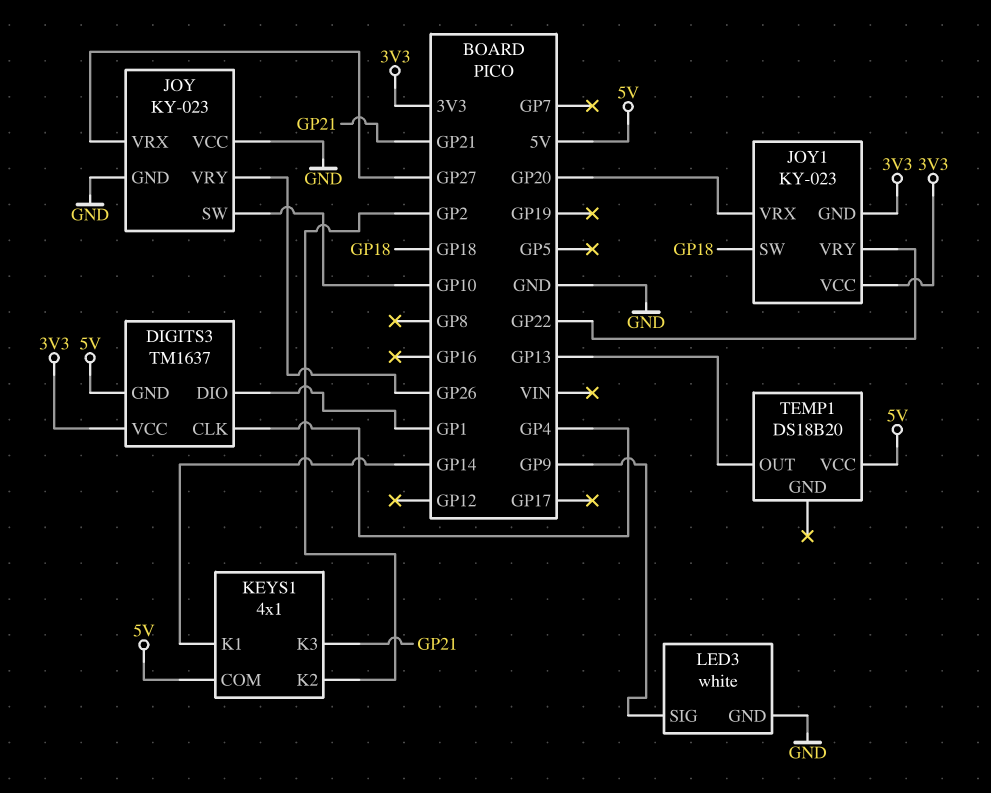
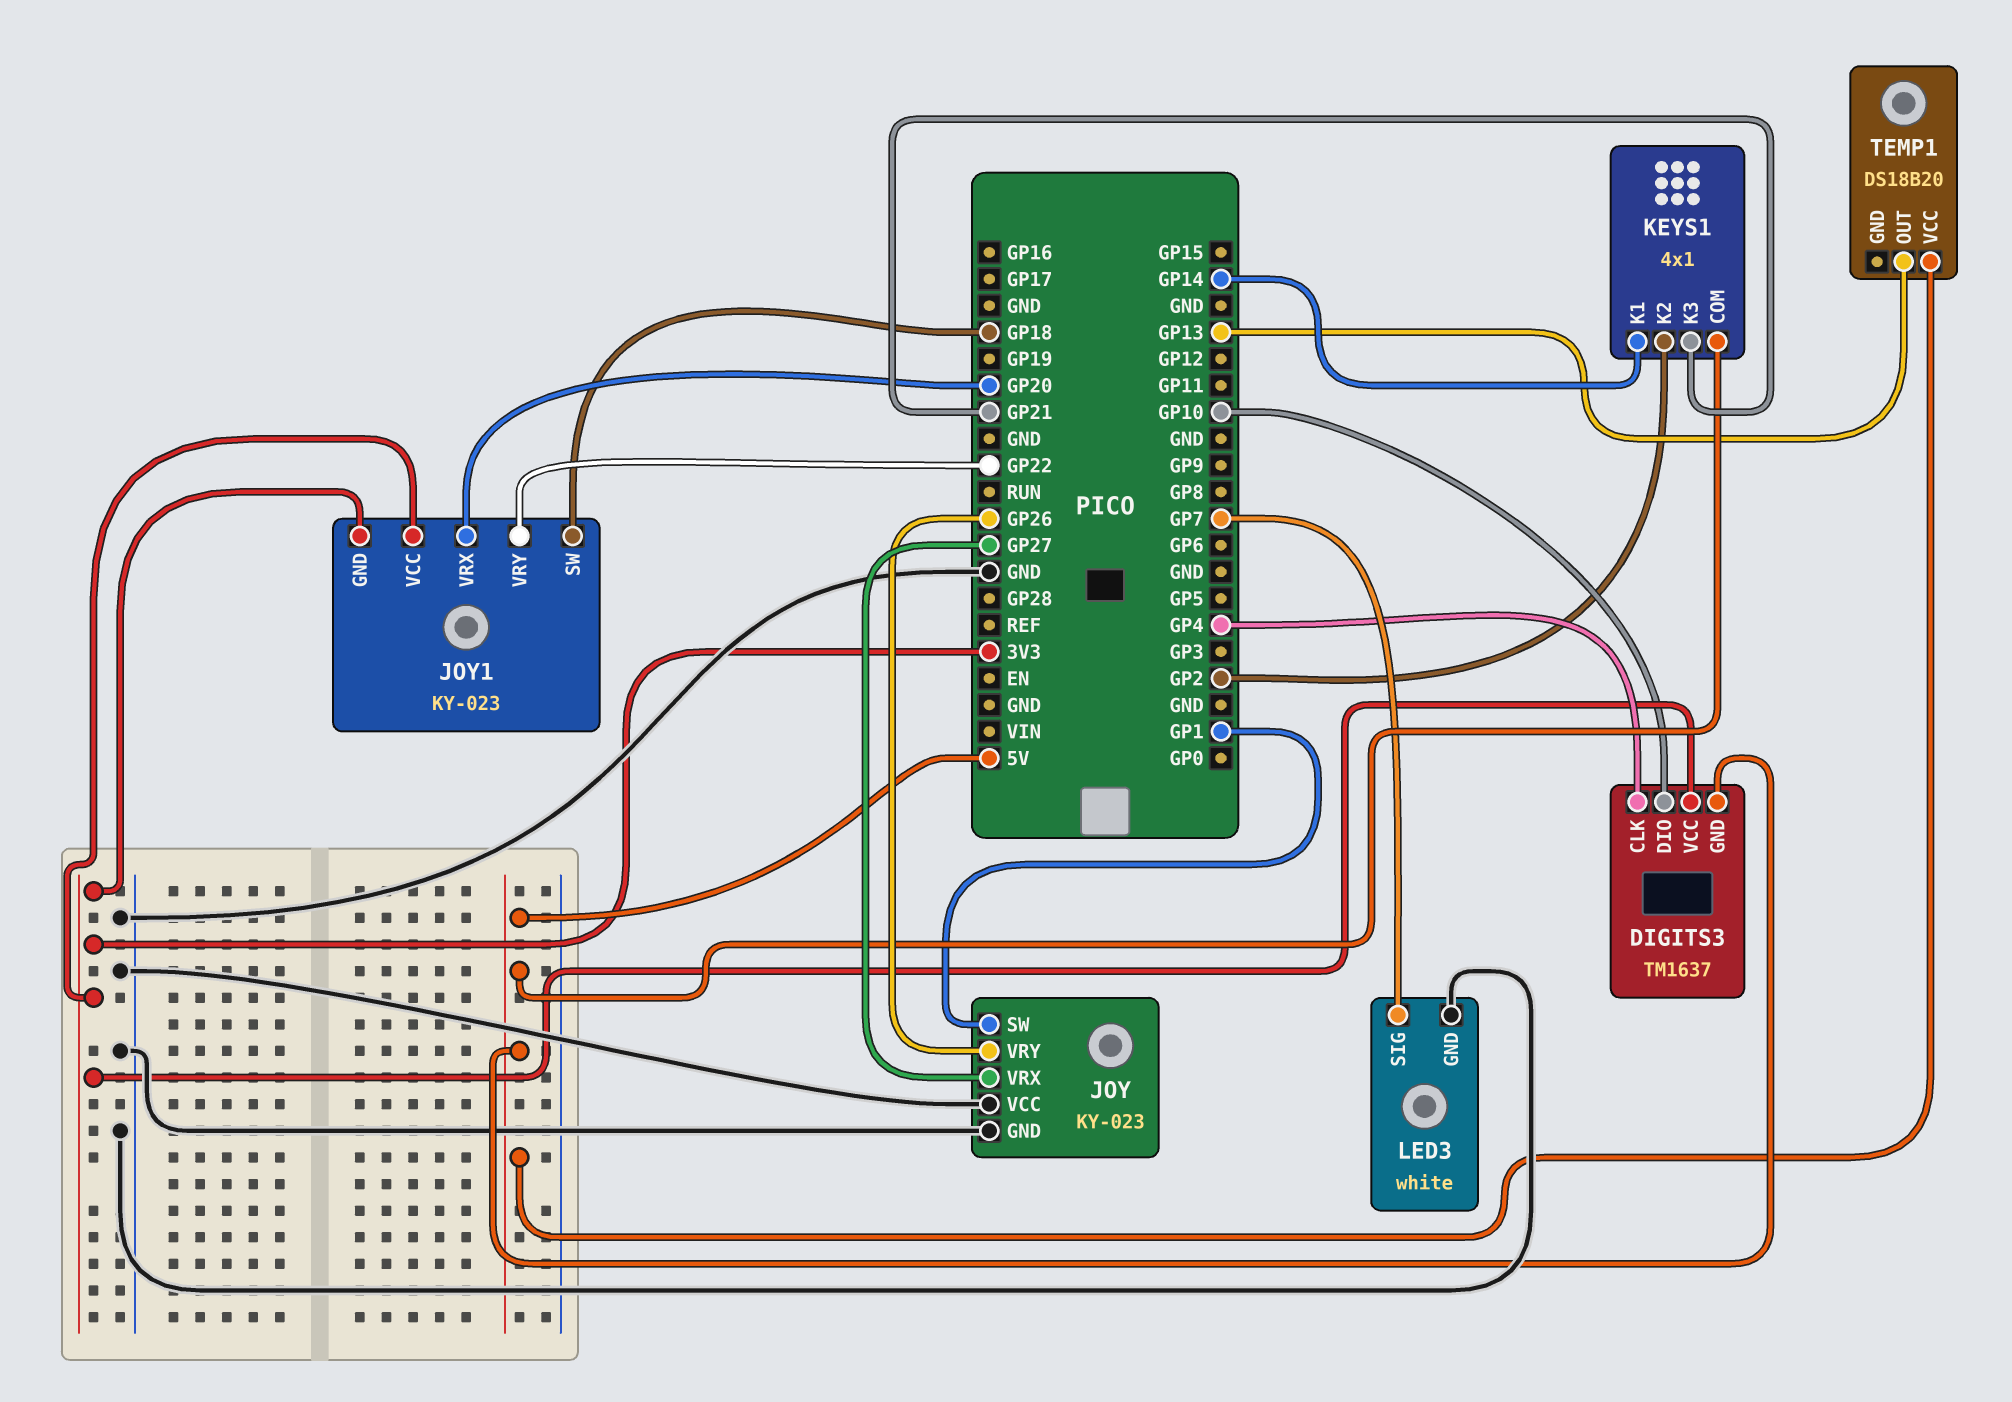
DIGITS3 pin DIO: GP1 -> GP10
JOY pin SW: GP10 -> GP1
LED3 pin SIG: GP9 -> GP7

